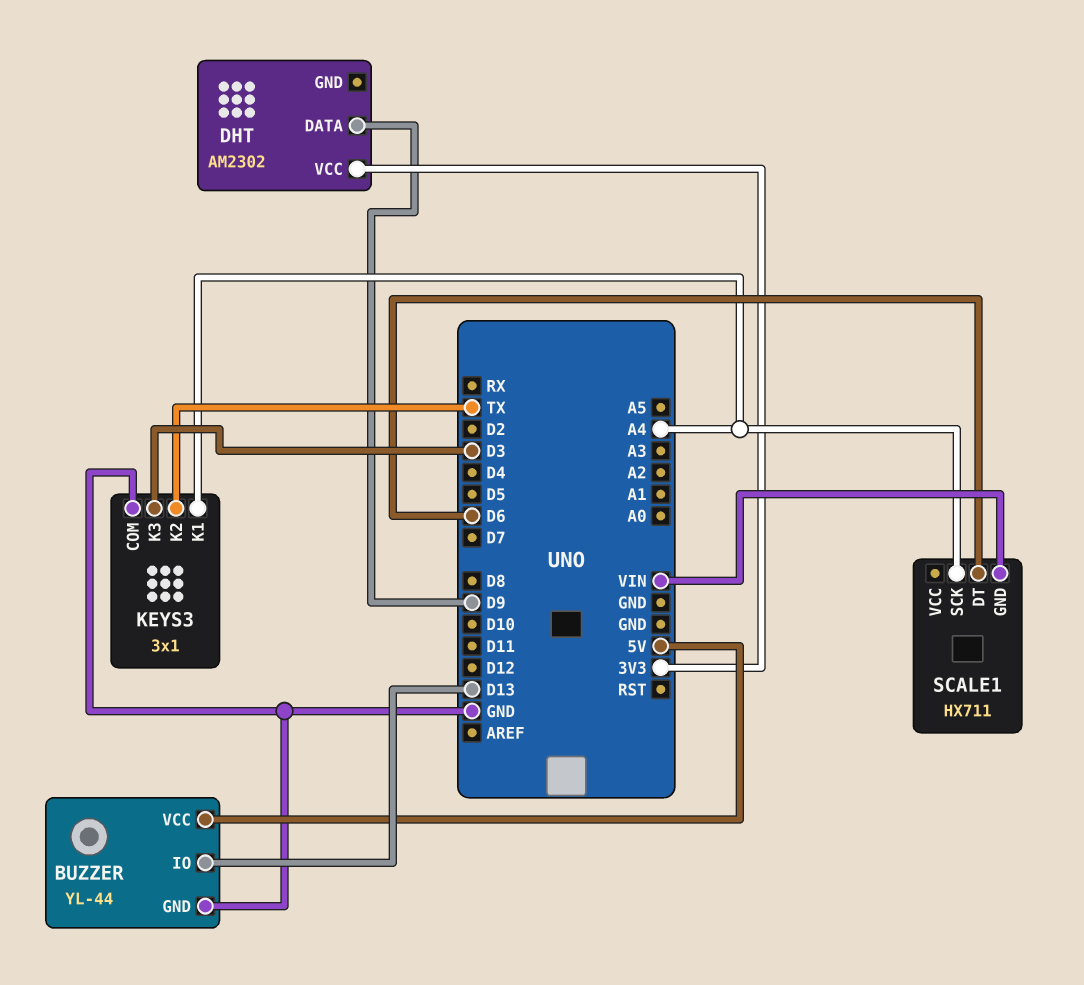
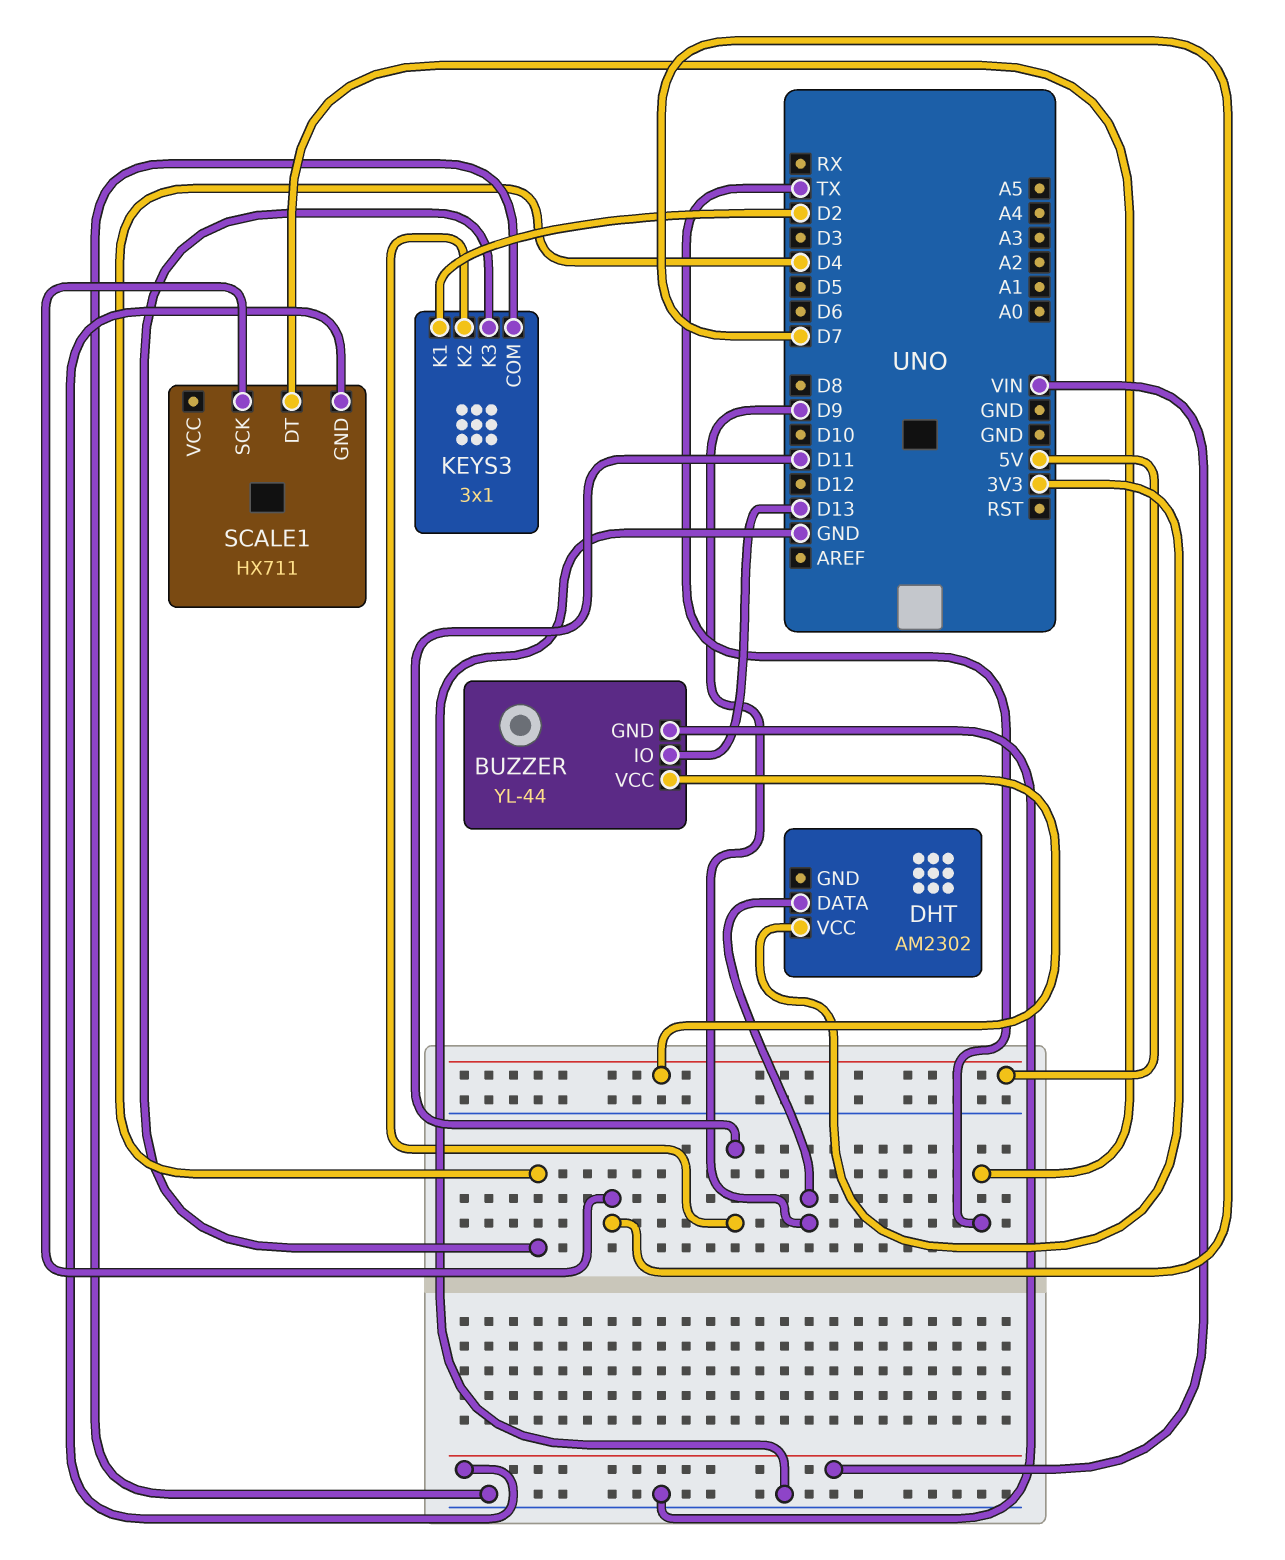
KEYS3 pin K1: A4 -> D2
KEYS3 pin K2: TX -> D11
KEYS3 pin K3: D3 -> D4
SCALE1 pin DT: D6 -> TX
SCALE1 pin SCK: A4 -> D7

